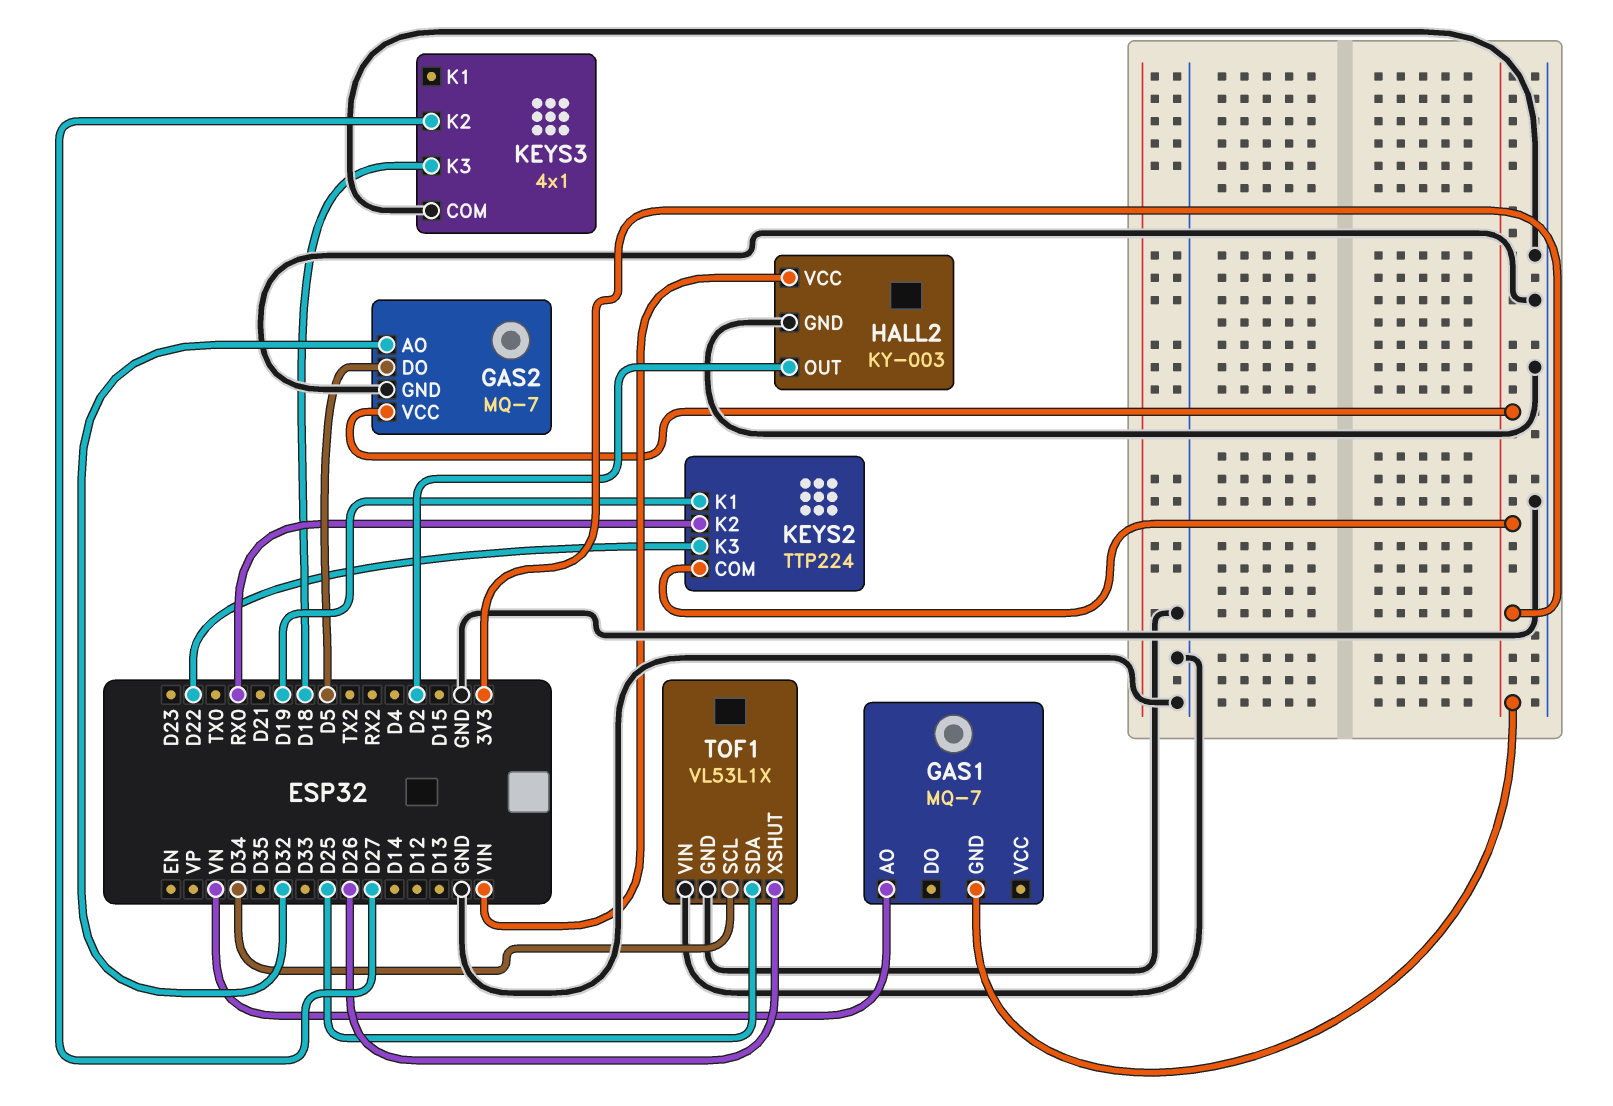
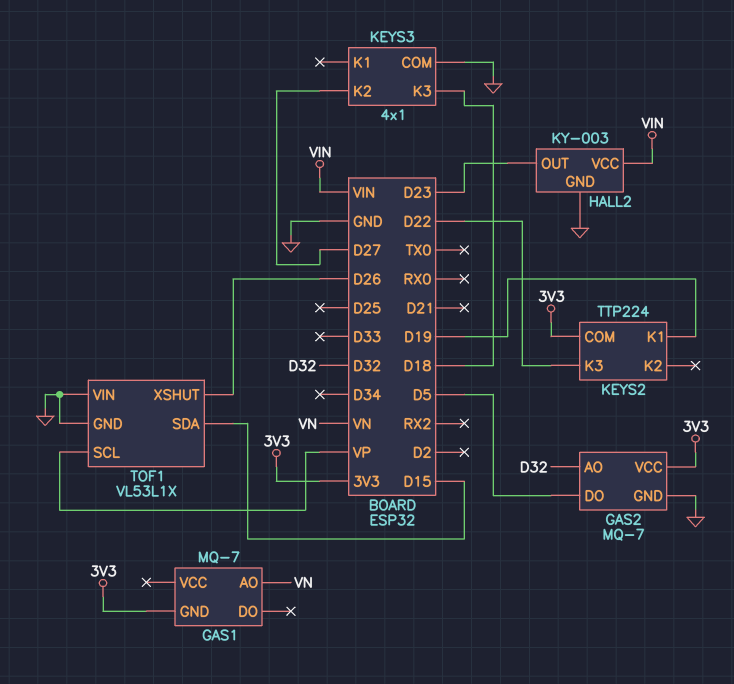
HALL2 pin OUT: D2 -> D23
KEYS2 pin K2: RX0 -> none
TOF1 pin SCL: D34 -> VP
TOF1 pin SDA: D25 -> D15

